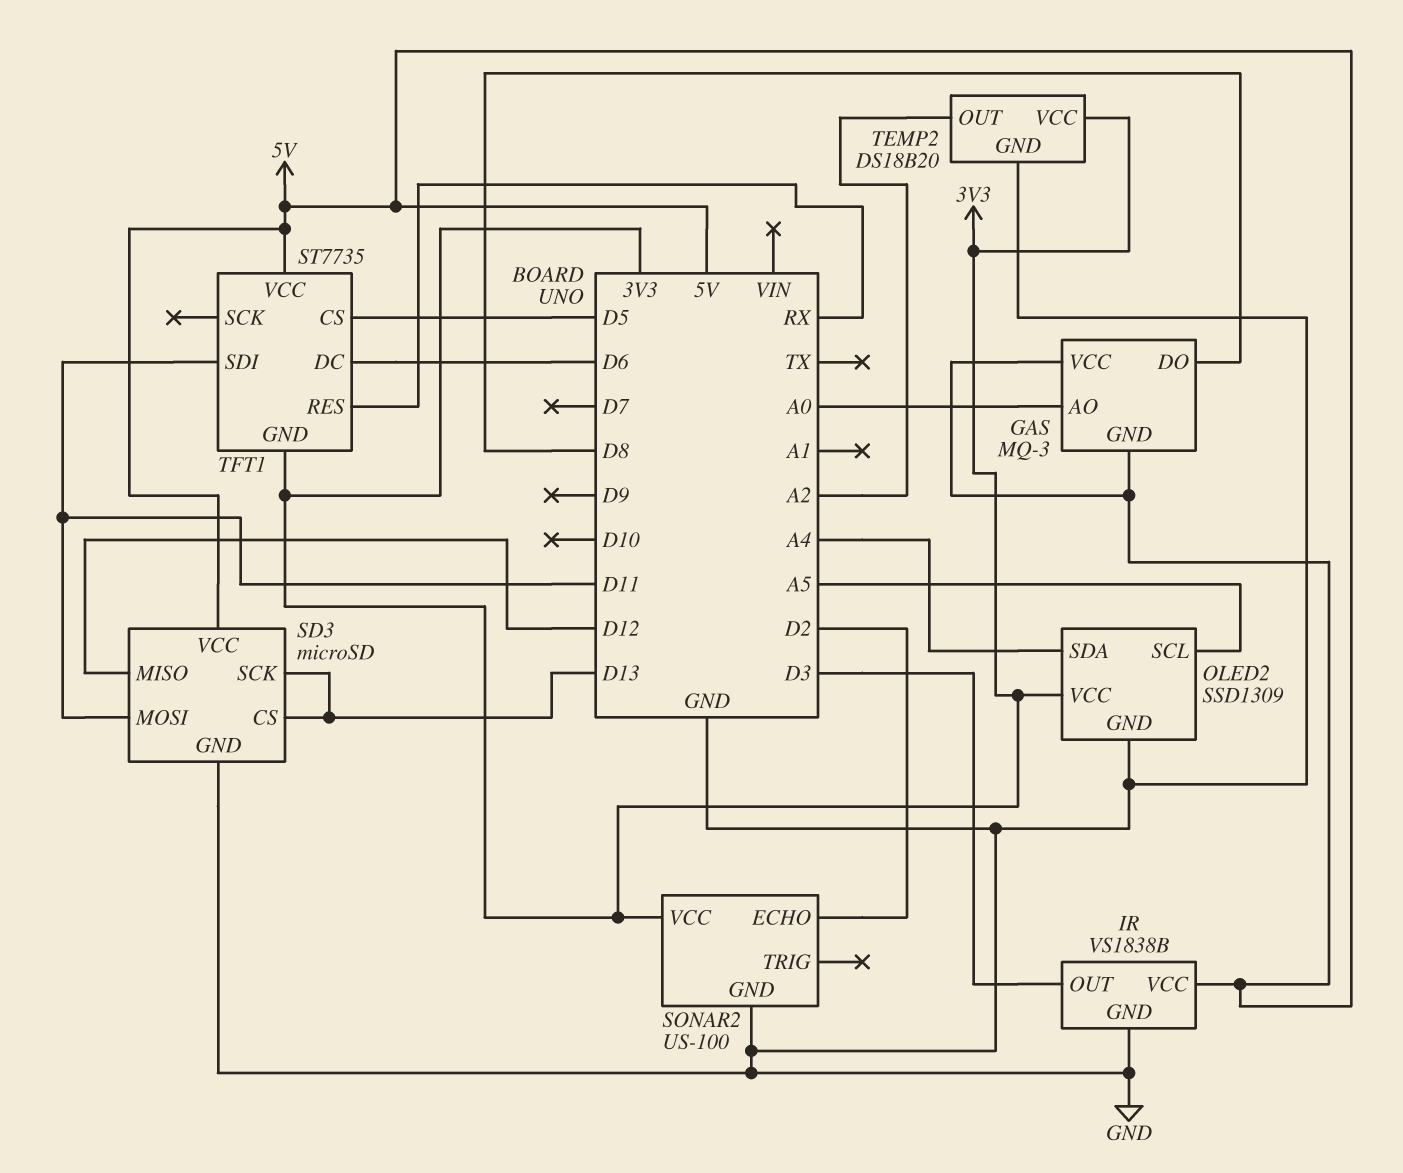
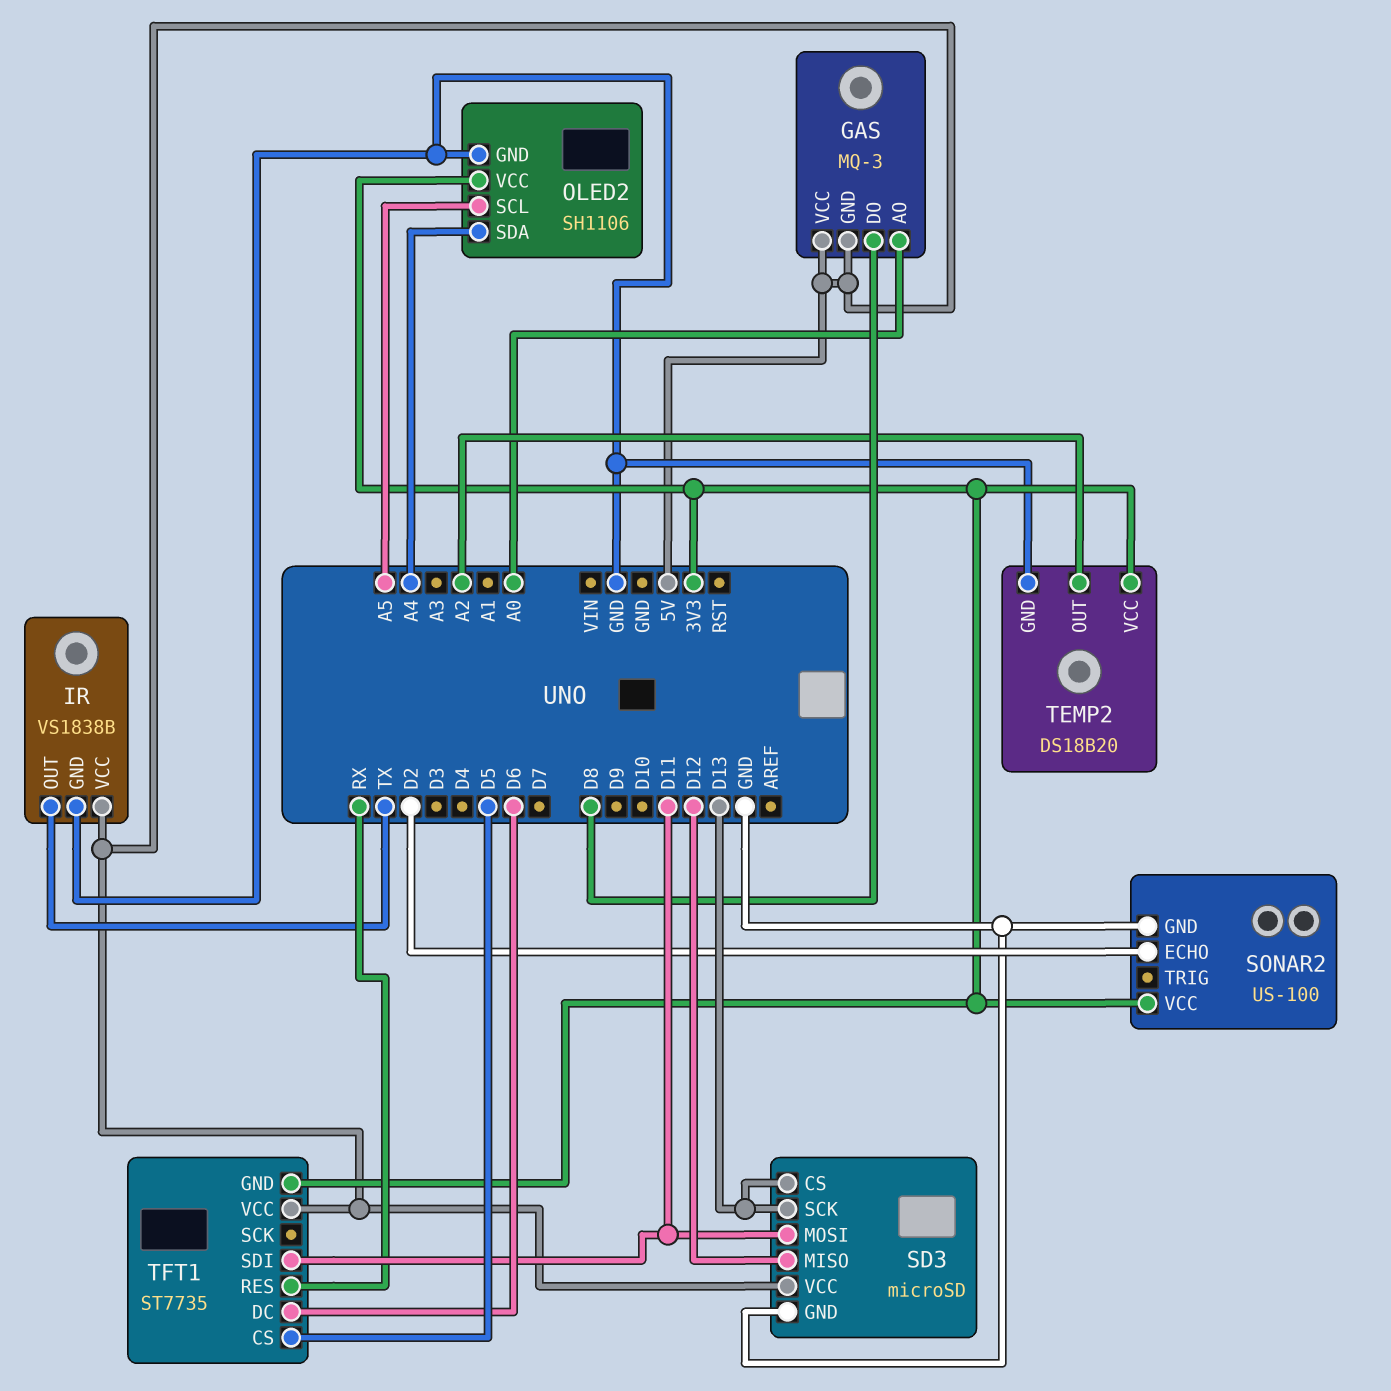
IR pin OUT: D3 -> TX
OLED2: SSD1309 -> SH1106

